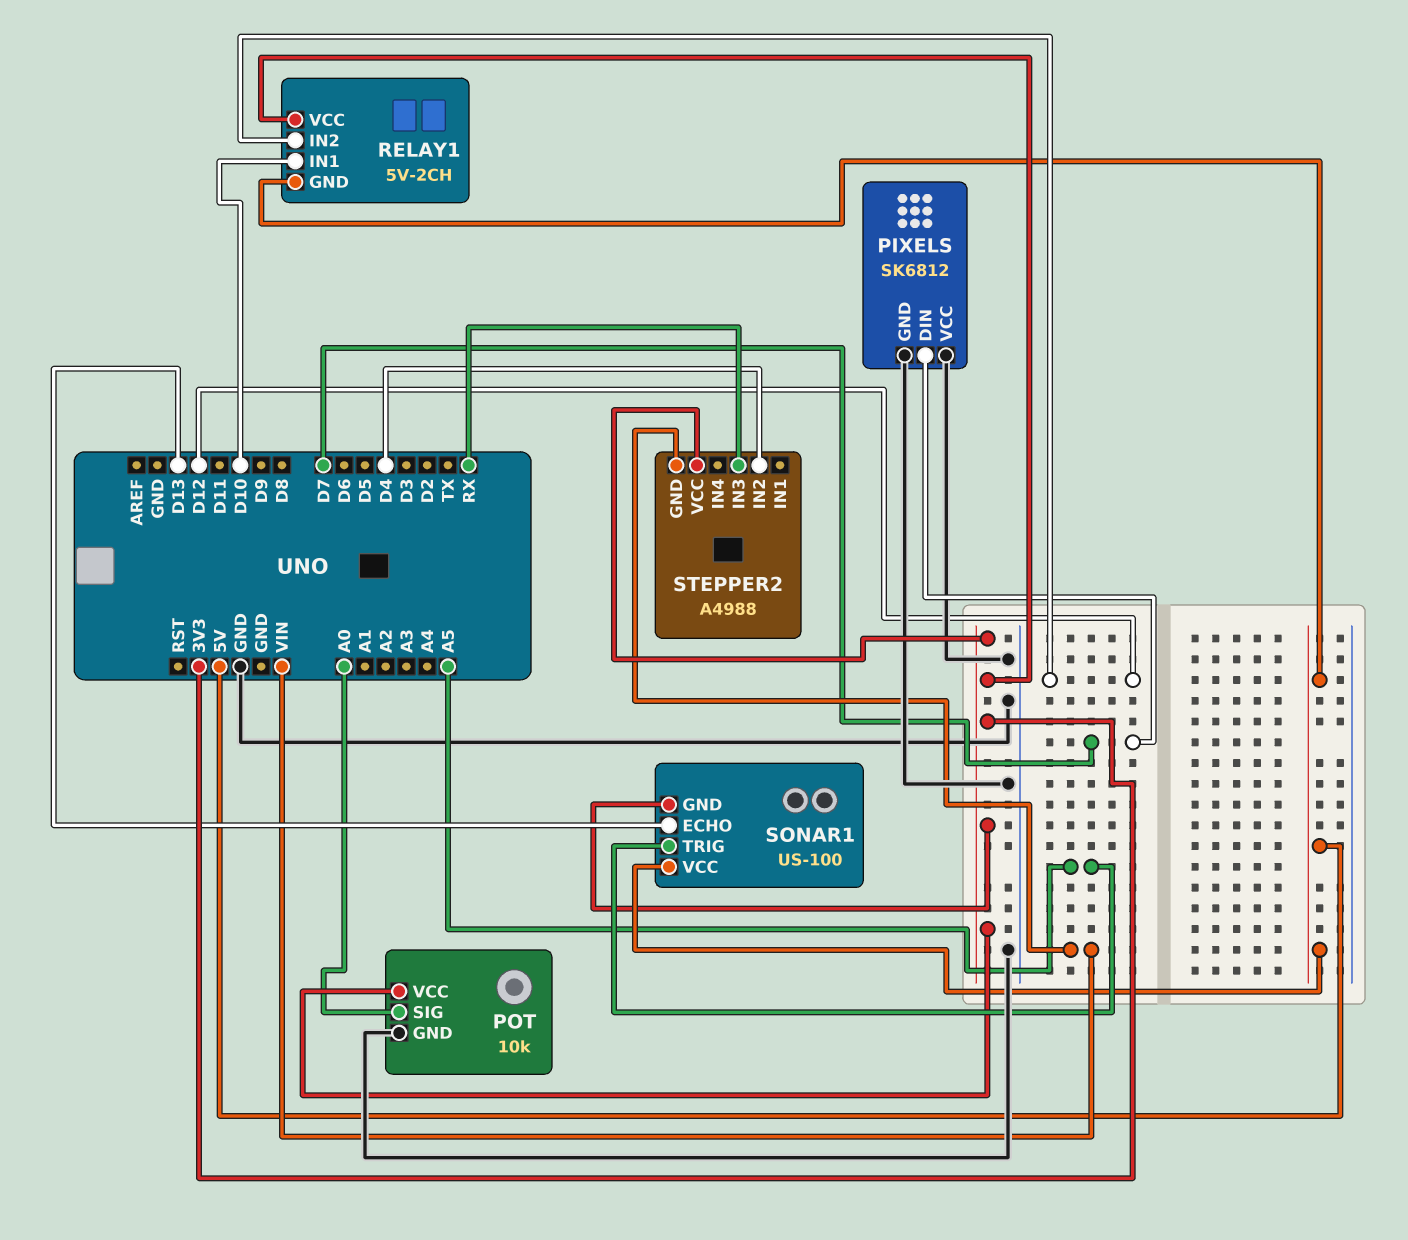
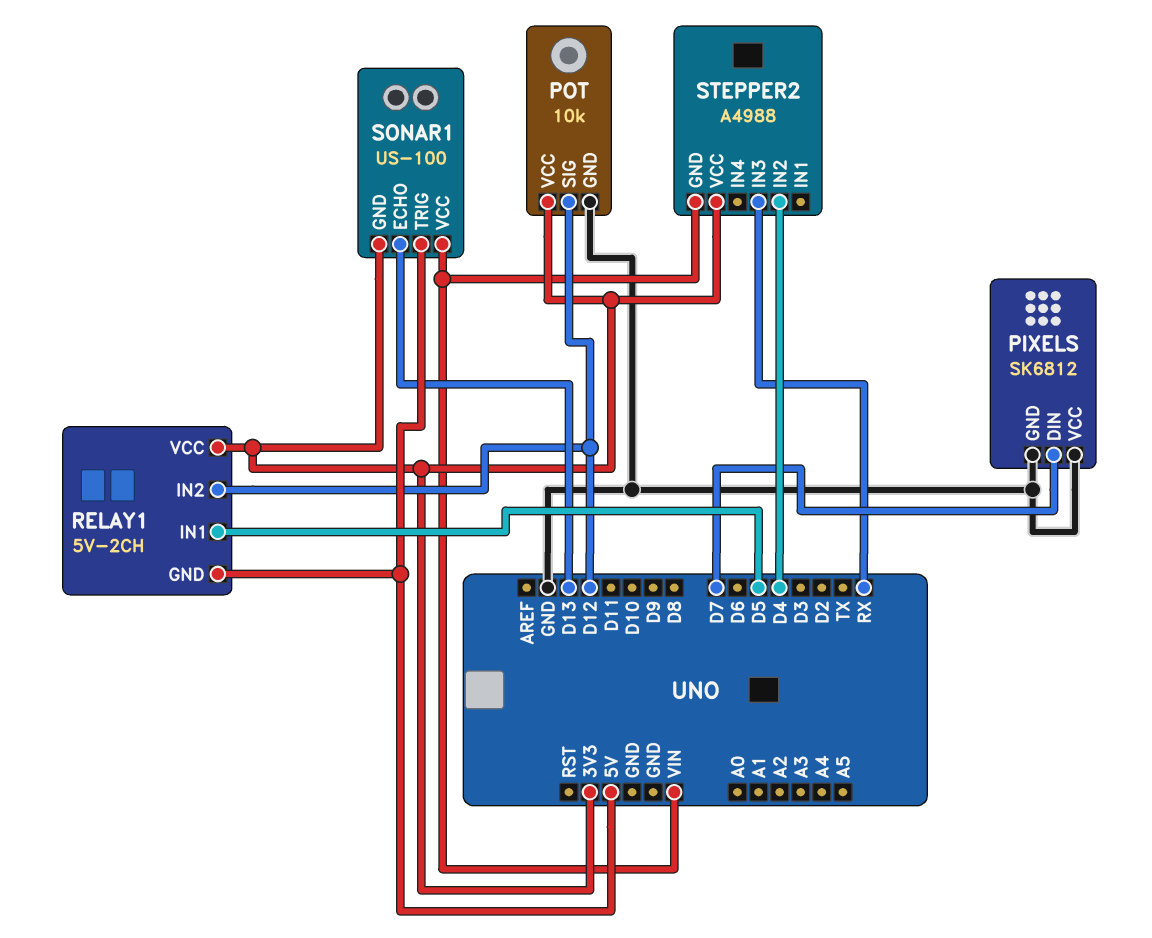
POT pin SIG: A0 -> D12
RELAY1 pin IN1: D10 -> D5
SONAR1 pin TRIG: A5 -> 5V
SONAR1 pin VCC: 5V -> VIN

